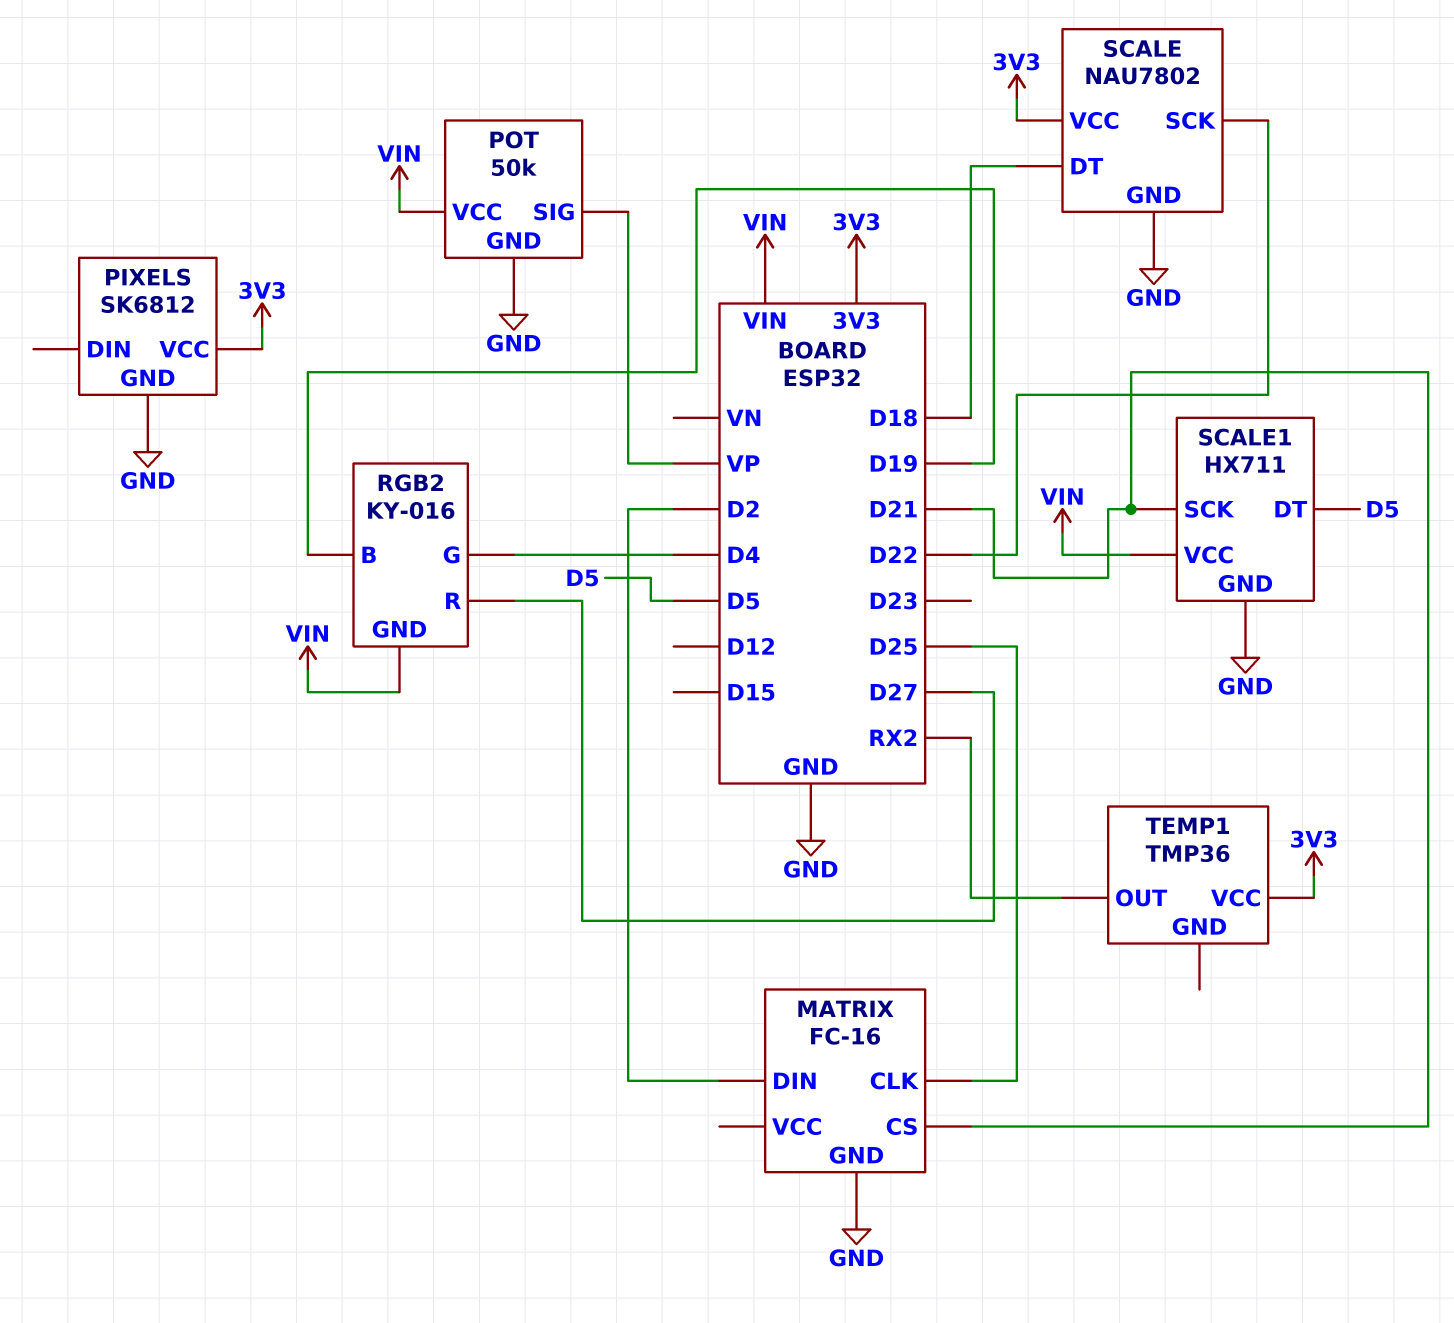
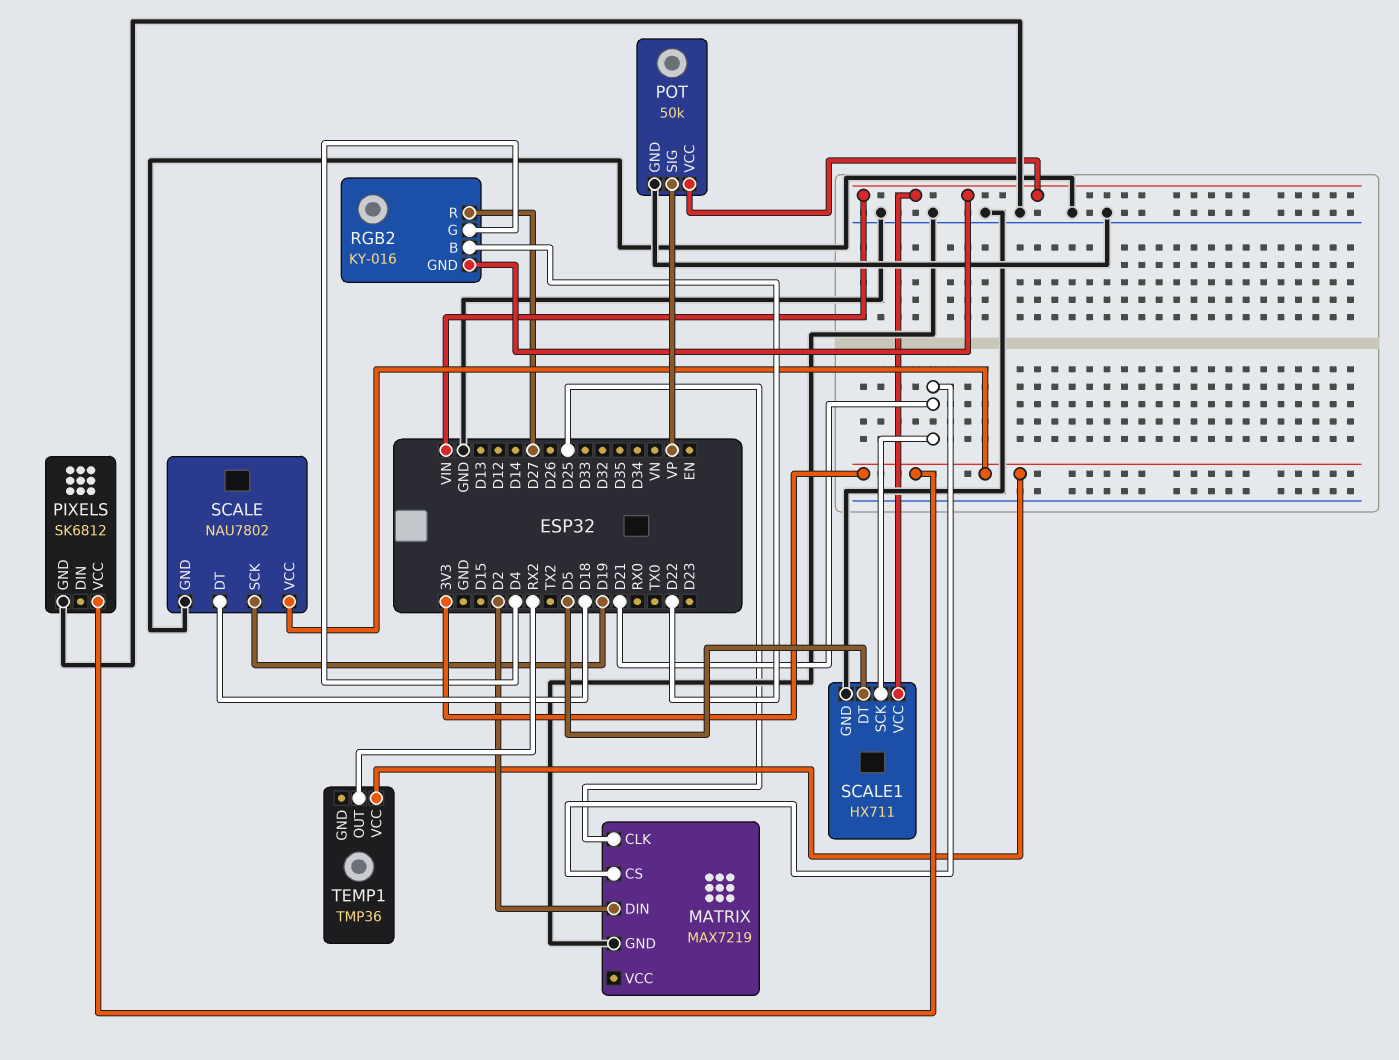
MATRIX: FC-16 -> MAX7219
RGB2 pin B: D19 -> D22
SCALE pin SCK: D22 -> D19

